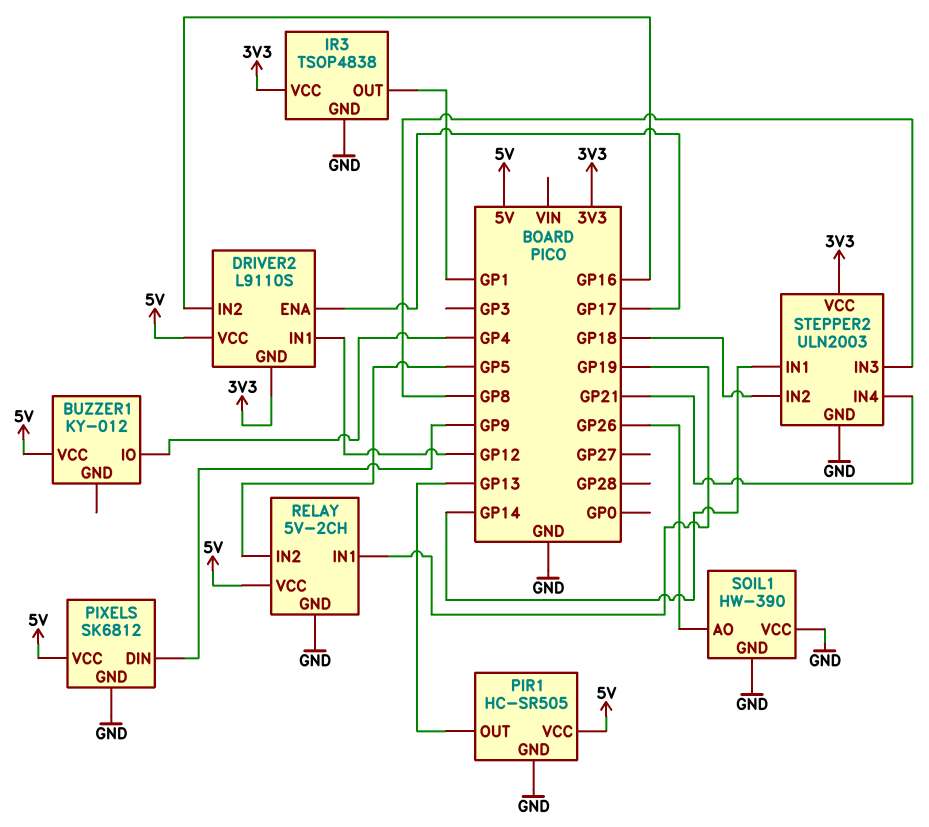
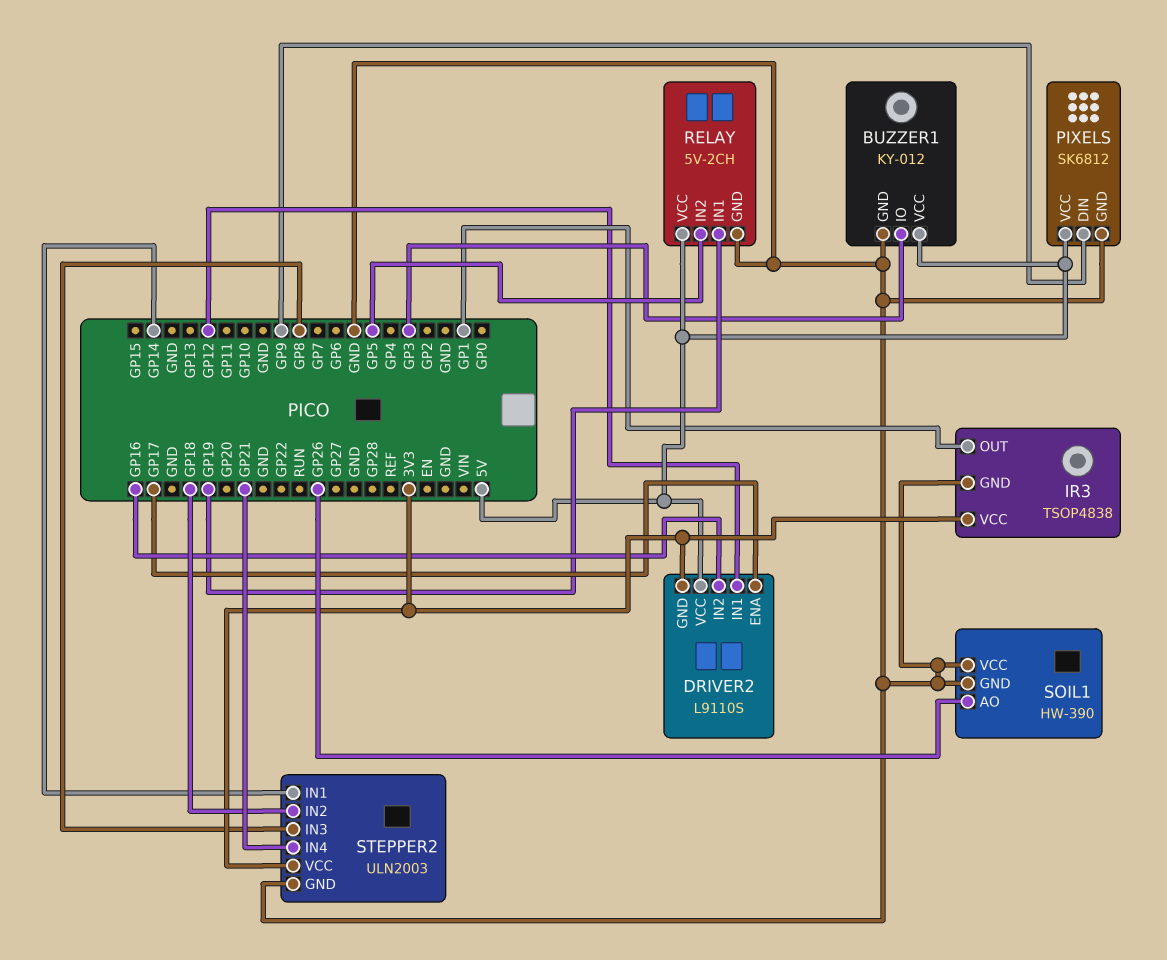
BUZZER1 pin GND: none -> GND
BUZZER1 pin IO: GP4 -> GP3
PIR1: HC-SR505 -> none
PIR1 pin GND: GND -> none
PIR1 pin OUT: GP13 -> none
PIR1 pin VCC: 5V -> none

